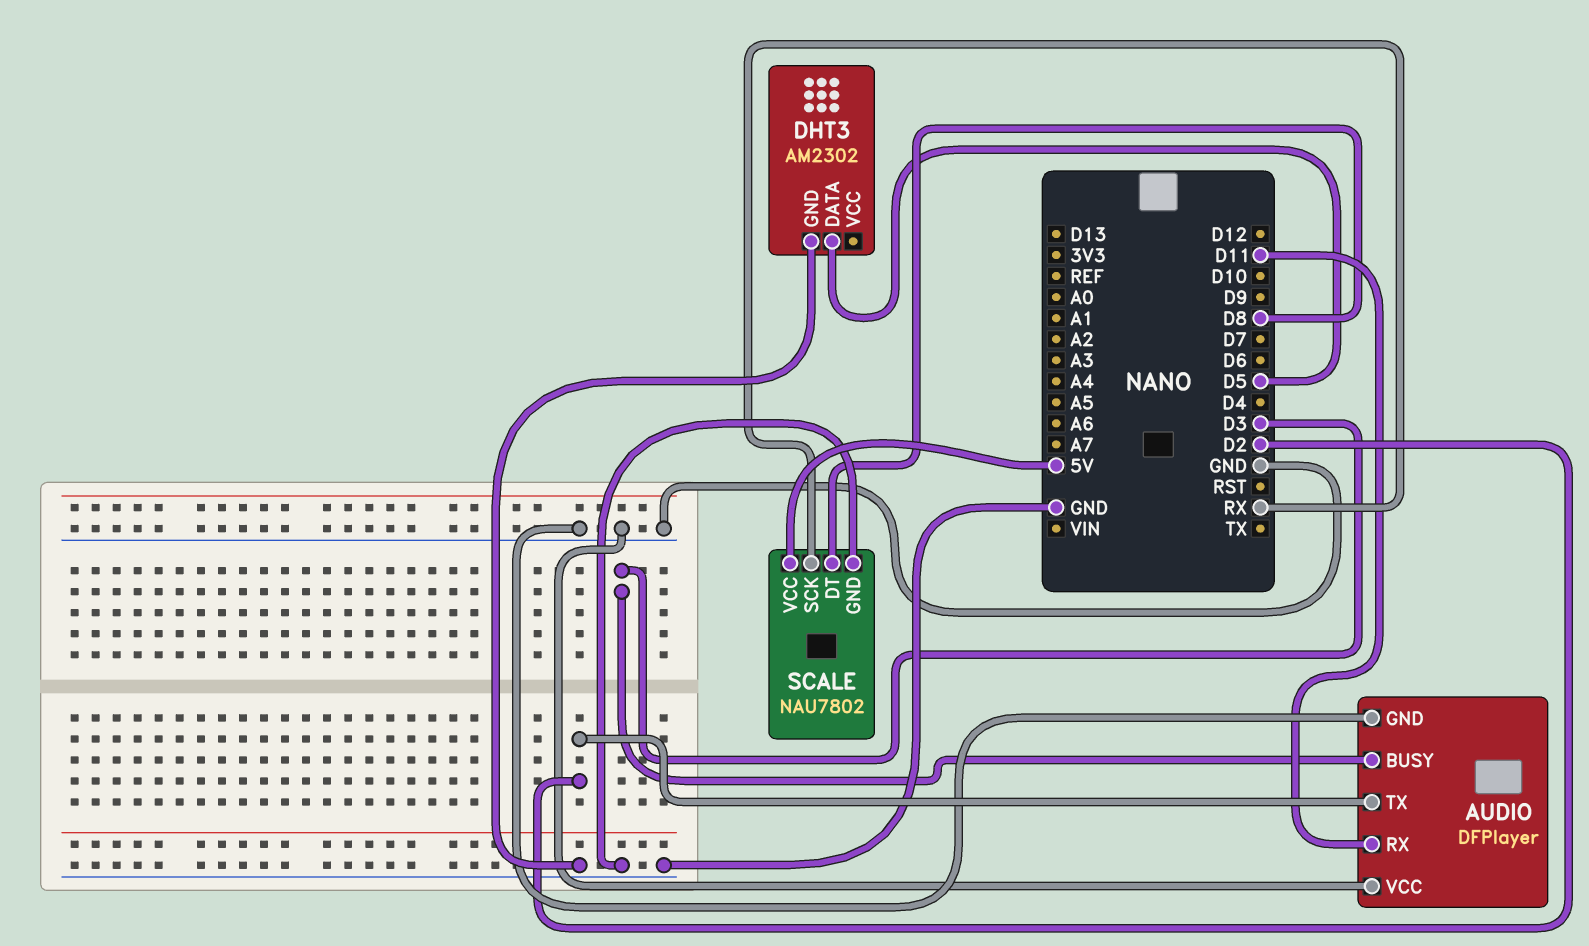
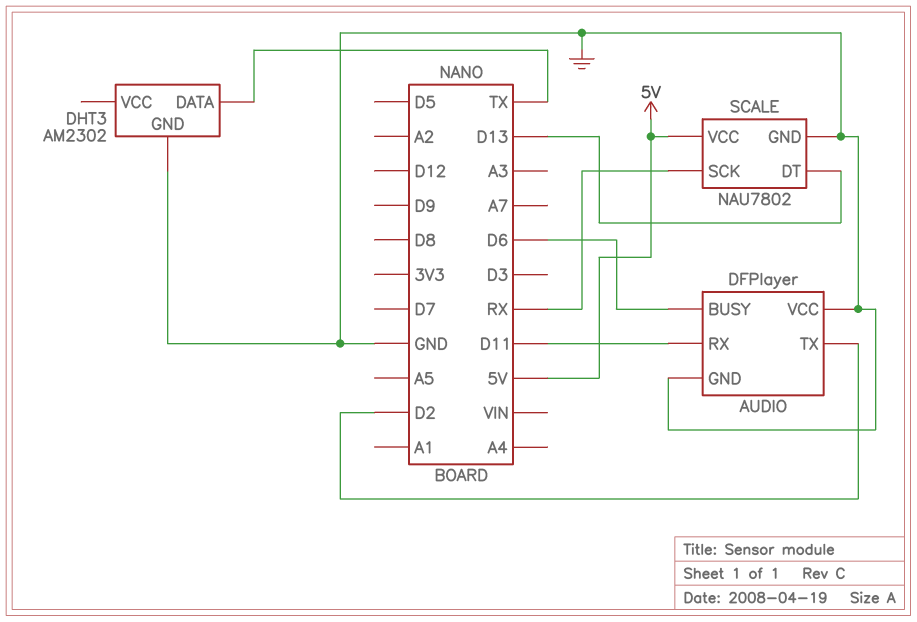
AUDIO pin BUSY: D3 -> D6
DHT3 pin DATA: D5 -> TX
SCALE pin DT: D8 -> D13

